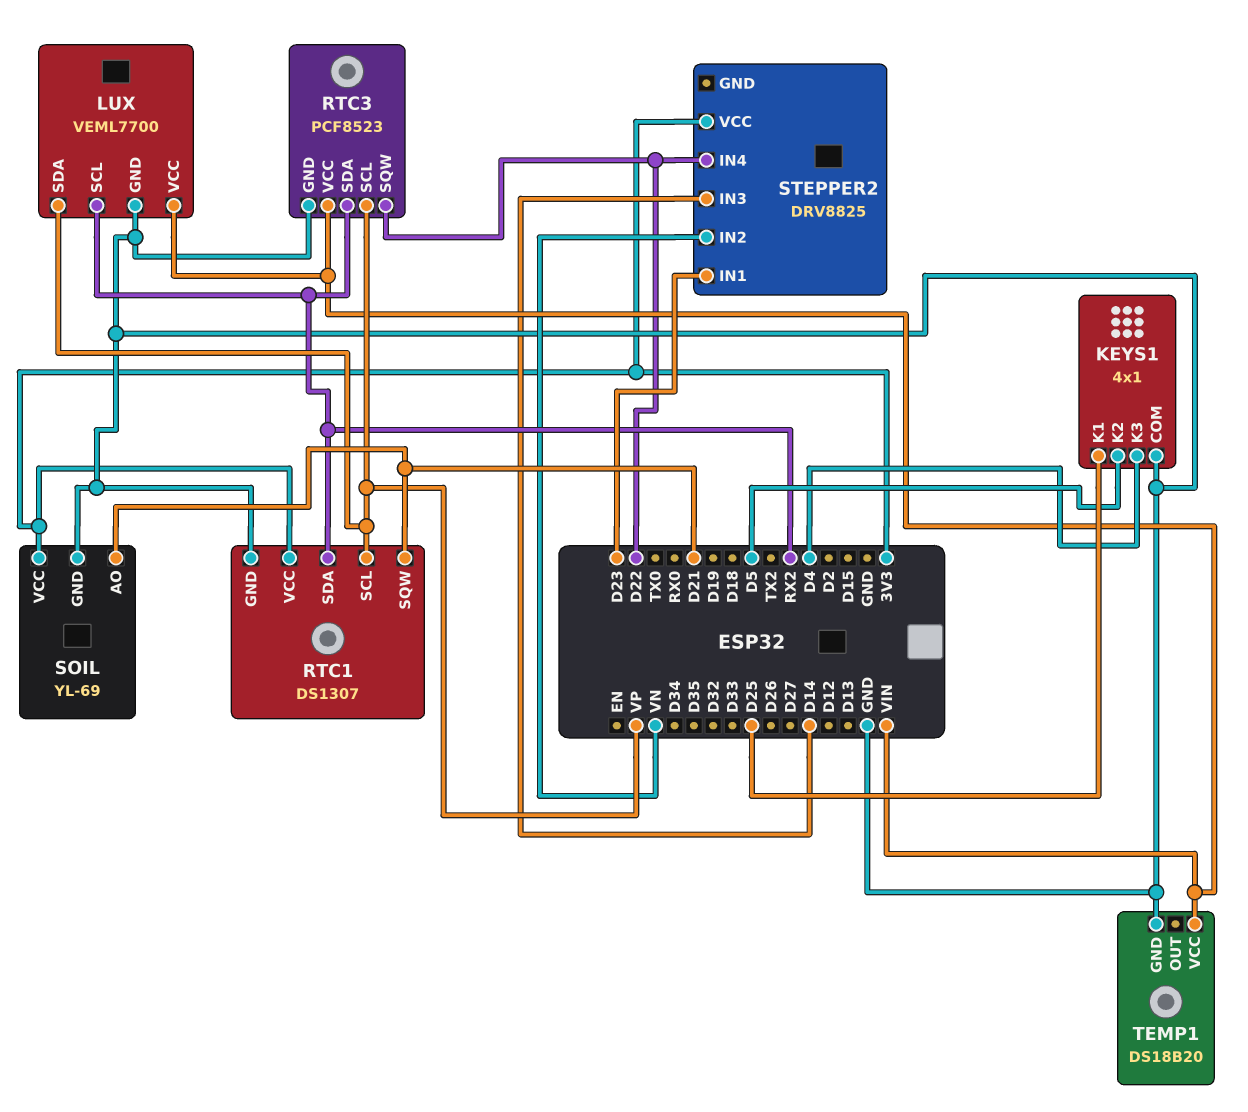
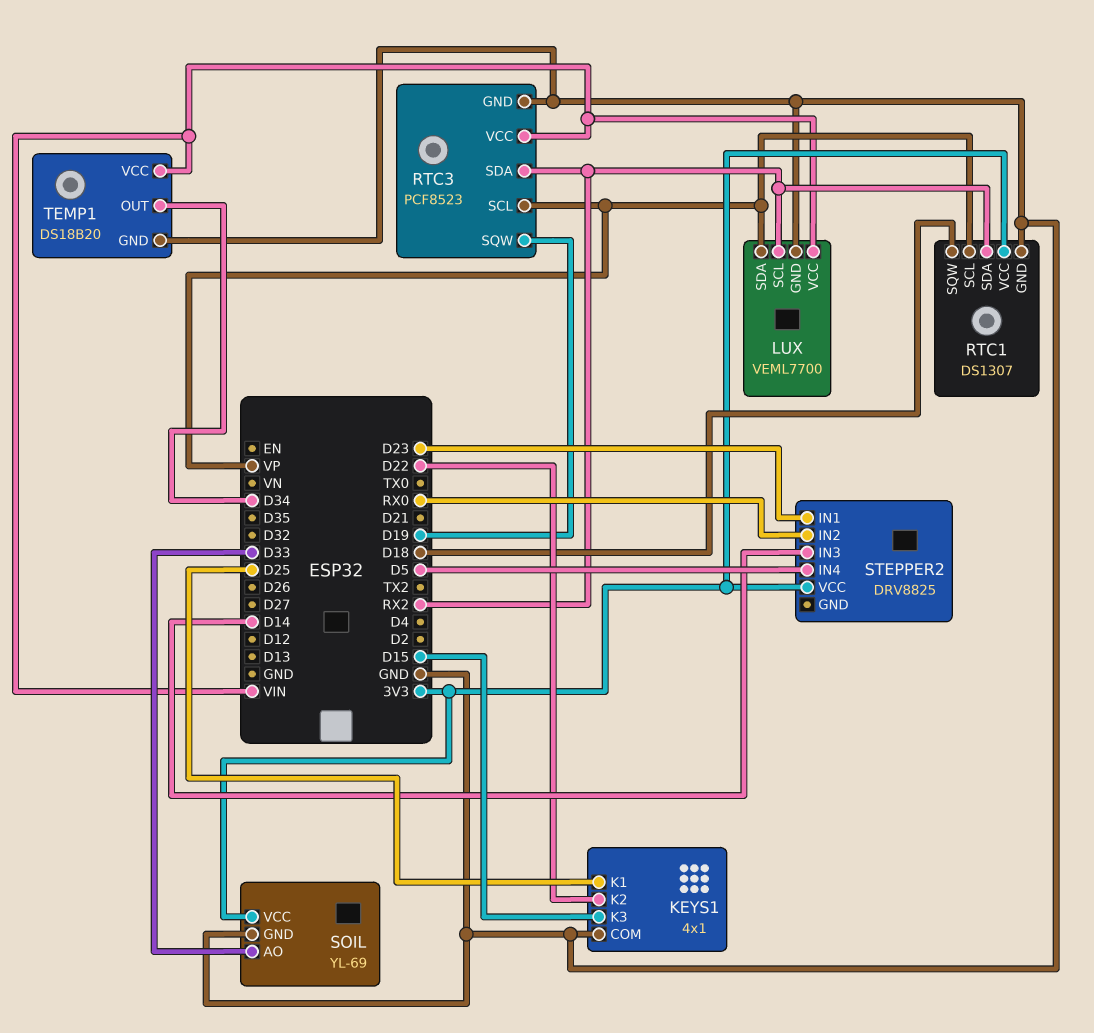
KEYS1 pin K2: D5 -> D22
KEYS1 pin K3: D4 -> D15
RTC1 pin SQW: D21 -> D18
RTC3 pin SQW: D22 -> D19
SOIL pin AO: D21 -> D33
STEPPER2 pin IN2: VN -> RX0
STEPPER2 pin IN4: D22 -> D5
TEMP1 pin OUT: none -> D34

